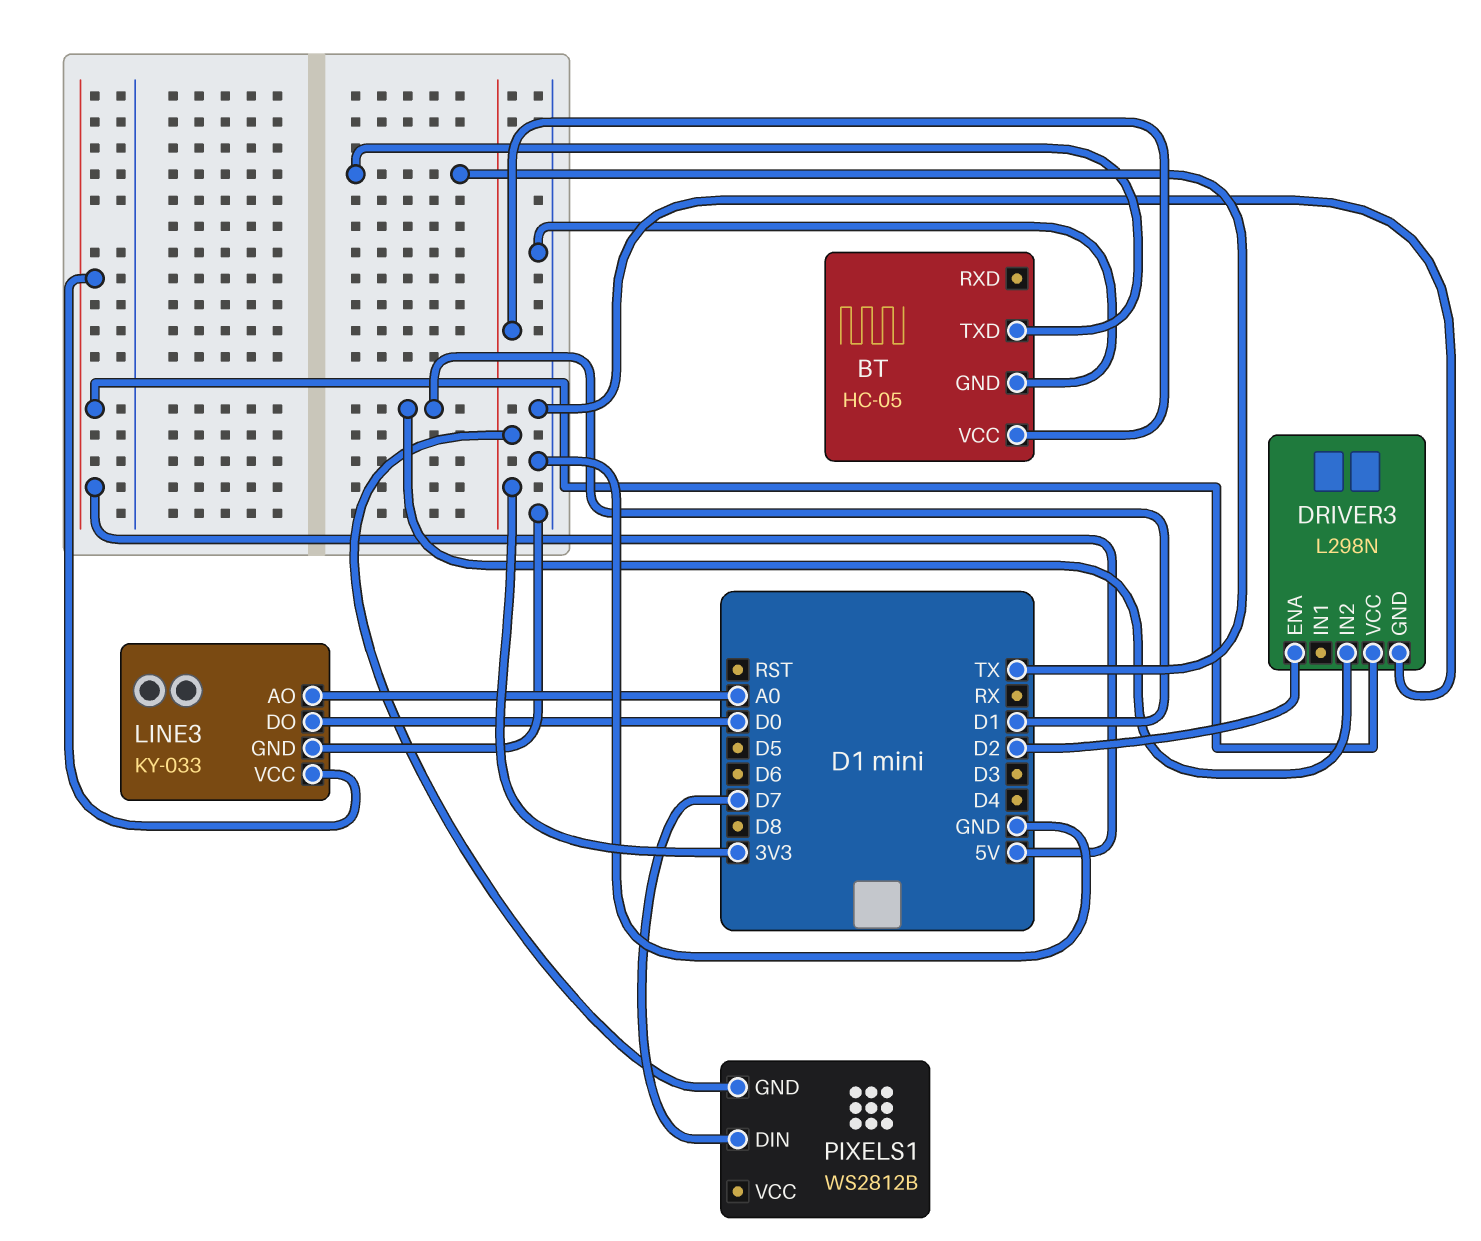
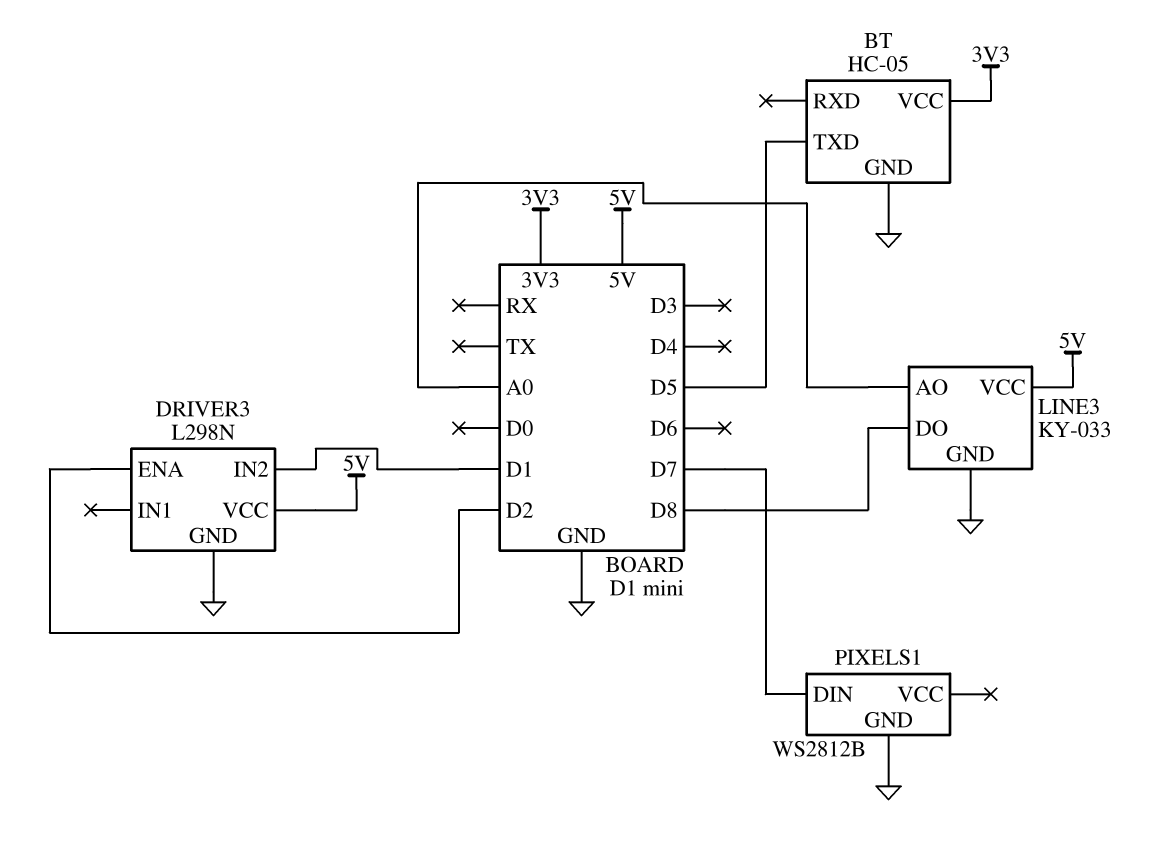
BT pin TXD: TX -> D5
LINE3 pin DO: D0 -> D8
PIXELS1 pin GND: 3V3 -> GND

